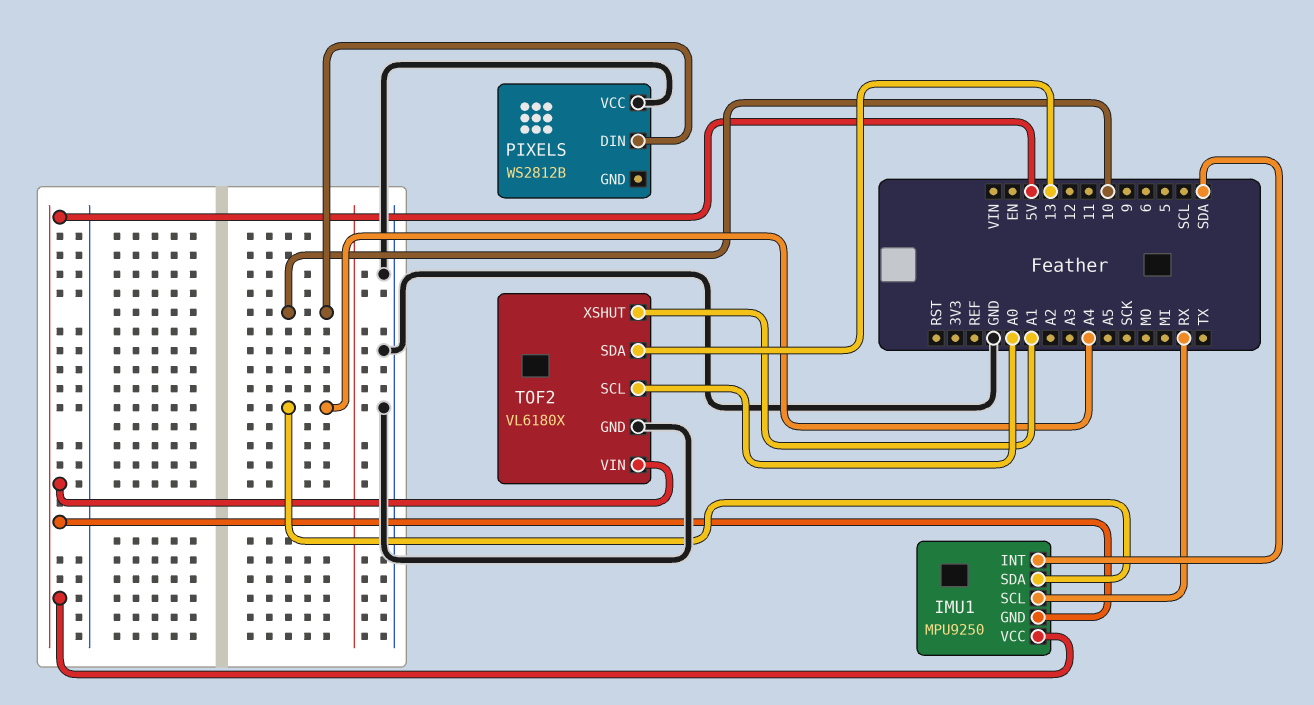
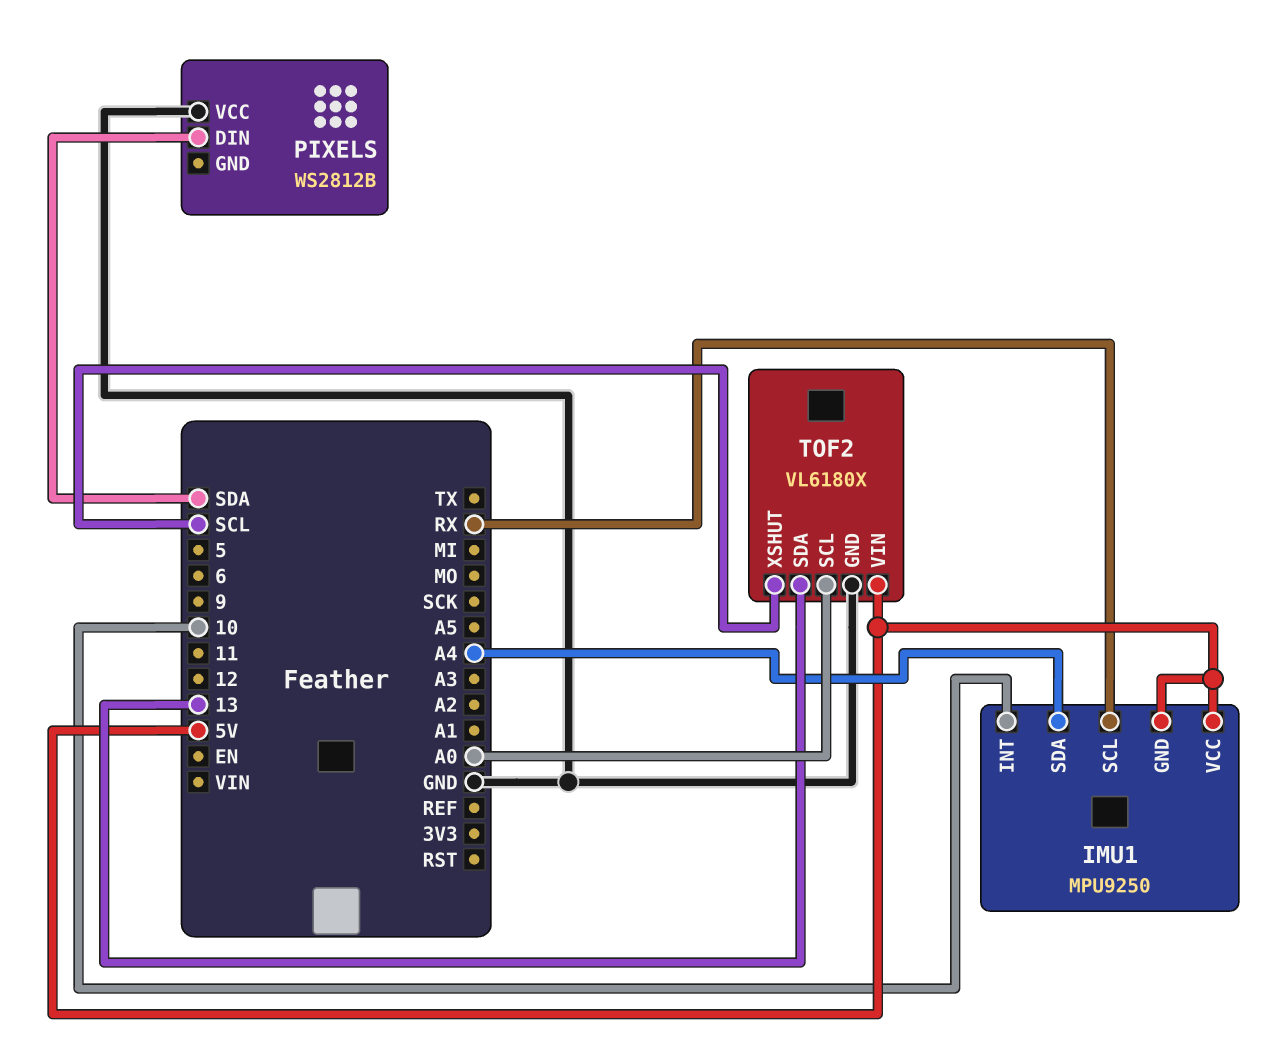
IMU1 pin INT: SDA -> 10
PIXELS pin DIN: 10 -> SDA
TOF2 pin XSHUT: A1 -> SCL

